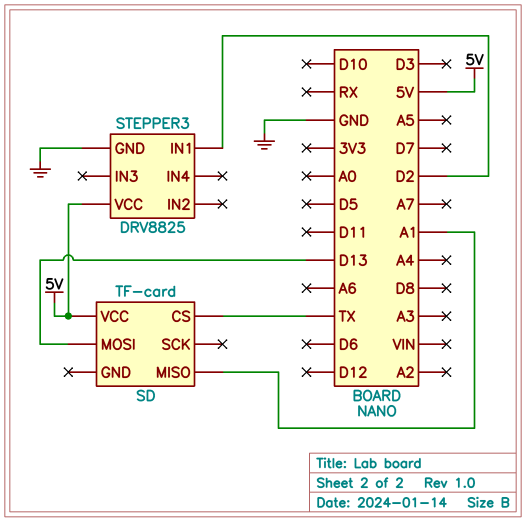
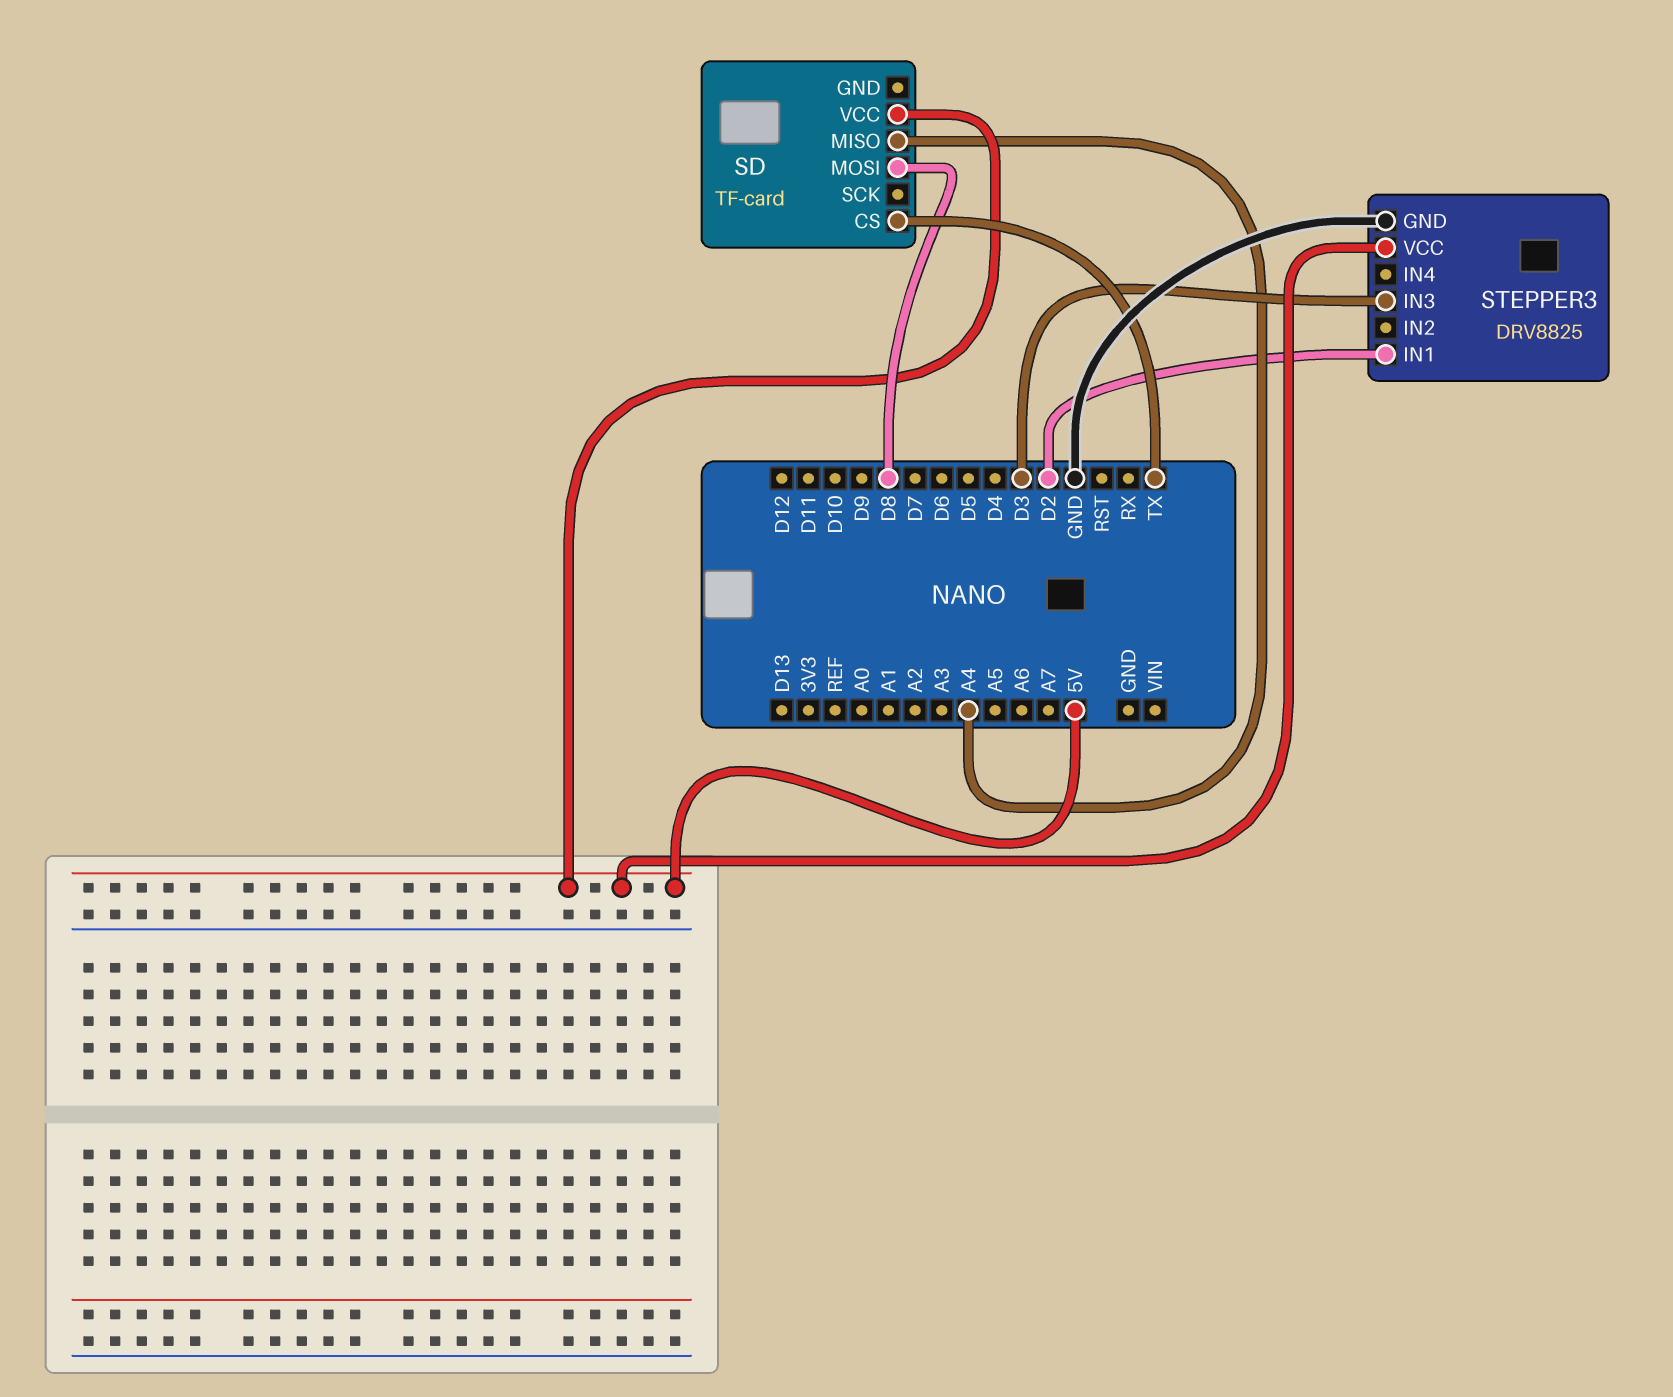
SD pin MISO: A1 -> A4
SD pin MOSI: D13 -> D8
STEPPER3 pin IN3: none -> D3

